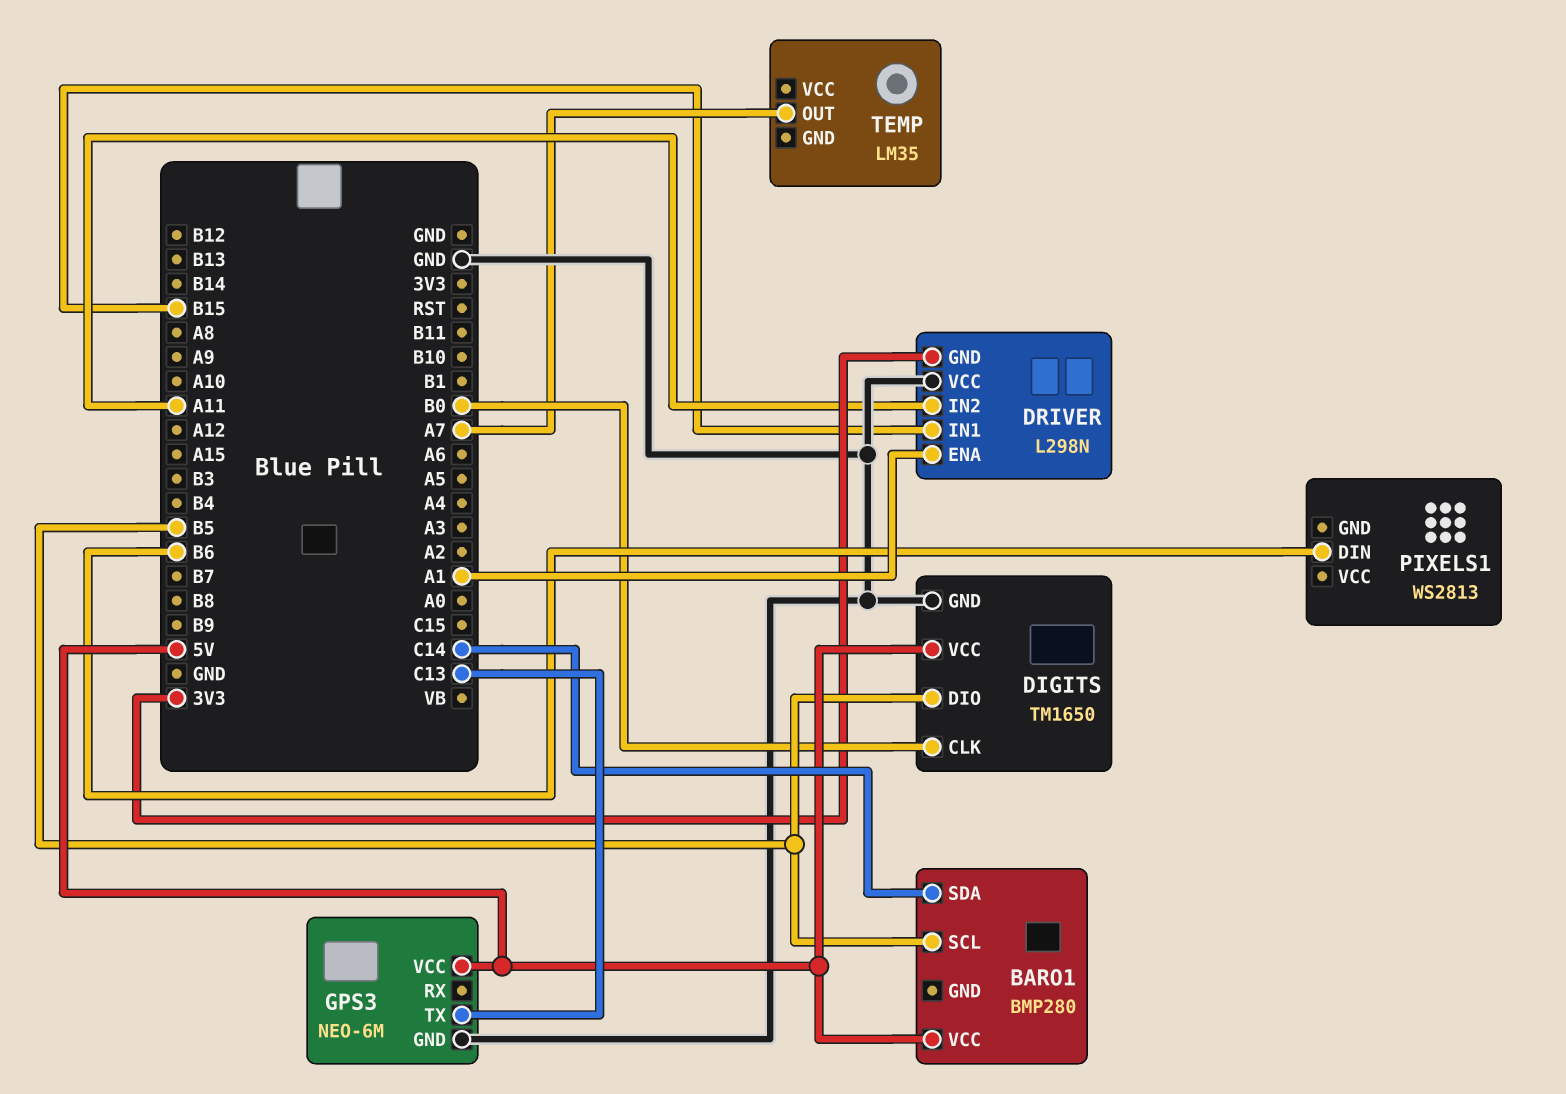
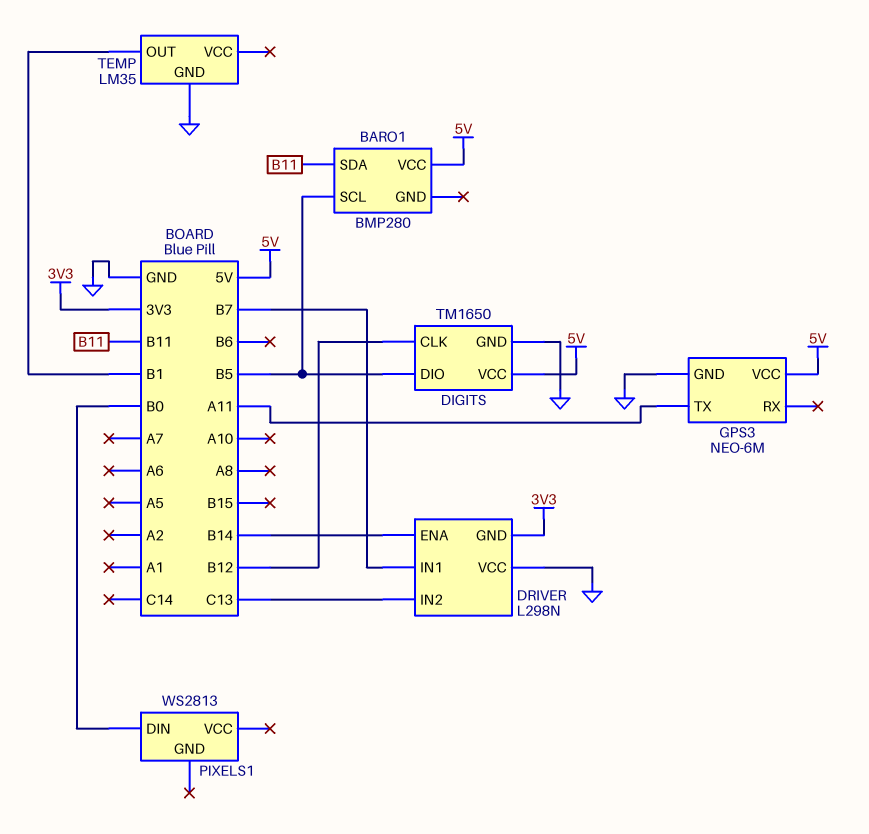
BARO1 pin SDA: C14 -> B11
DIGITS pin CLK: B0 -> B12
DRIVER pin ENA: A1 -> B14
DRIVER pin IN1: B15 -> B7
DRIVER pin IN2: A11 -> C13
GPS3 pin TX: C13 -> A11
PIXELS1 pin DIN: B6 -> B0
TEMP pin GND: none -> GND
TEMP pin OUT: A7 -> B1

